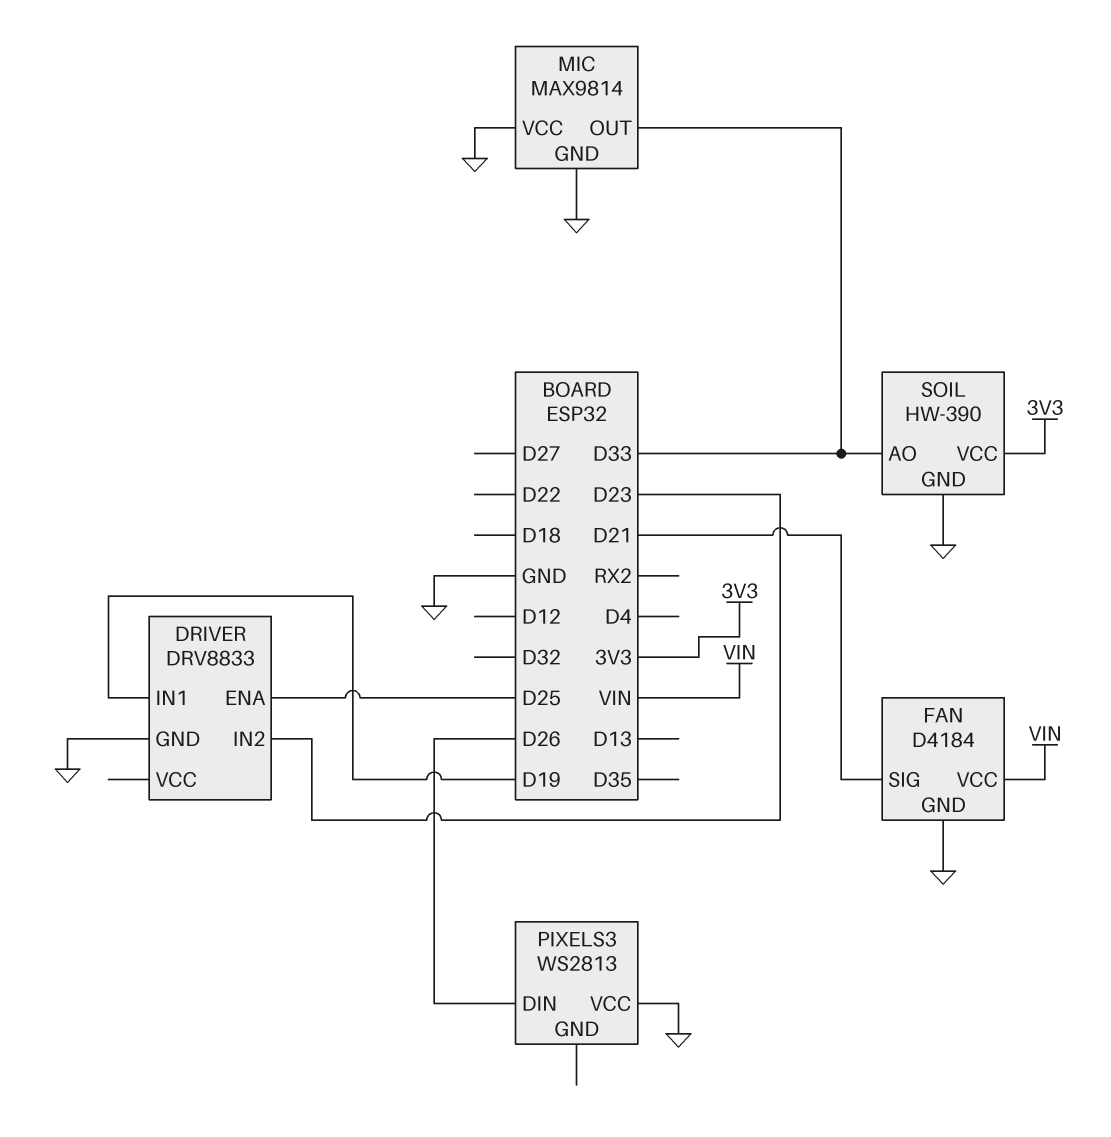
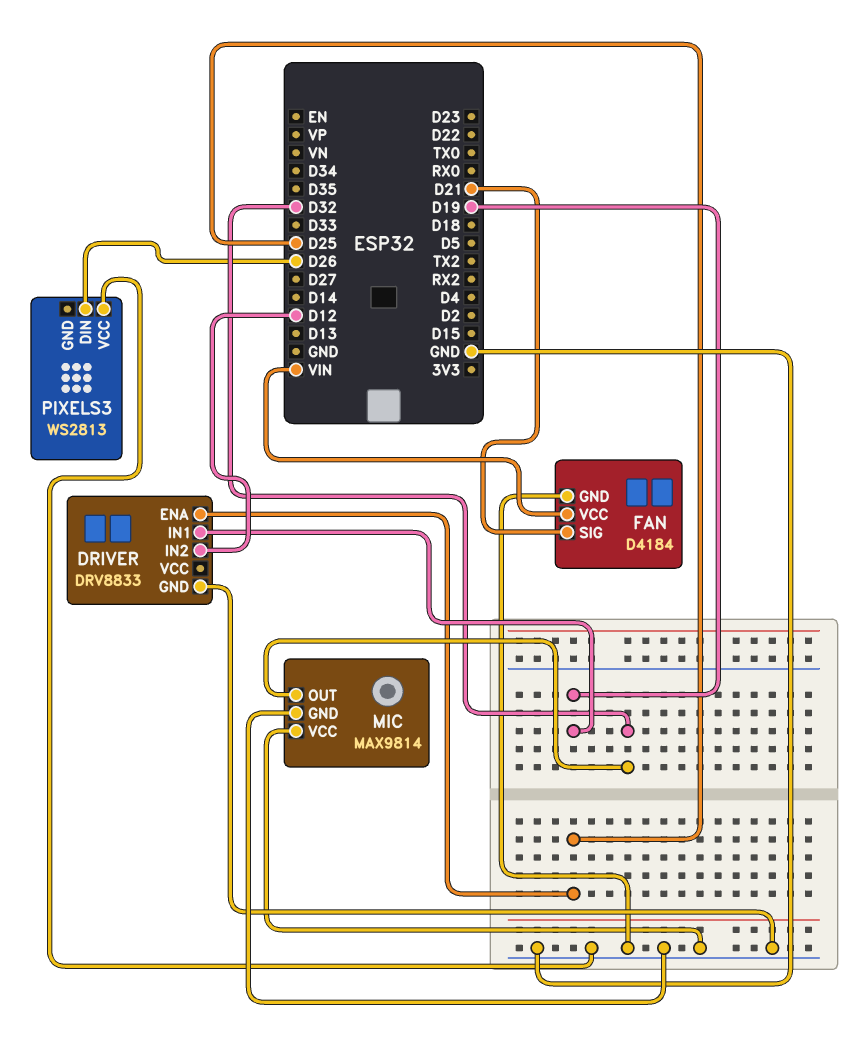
DRIVER pin IN2: D23 -> D12
MIC pin OUT: D33 -> D32
SOIL: HW-390 -> none
SOIL pin AO: D33 -> none
SOIL pin GND: GND -> none
SOIL pin VCC: 3V3 -> none

